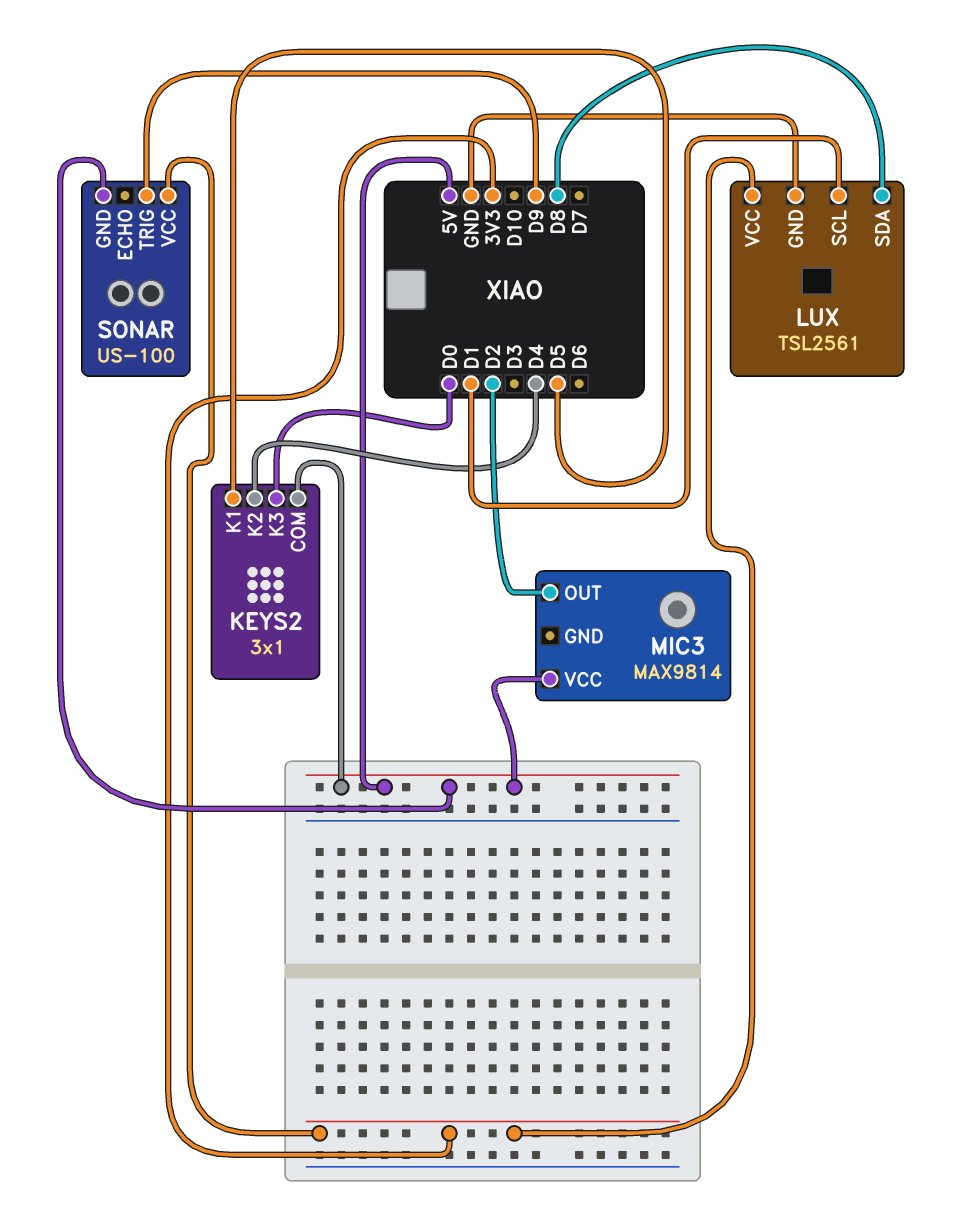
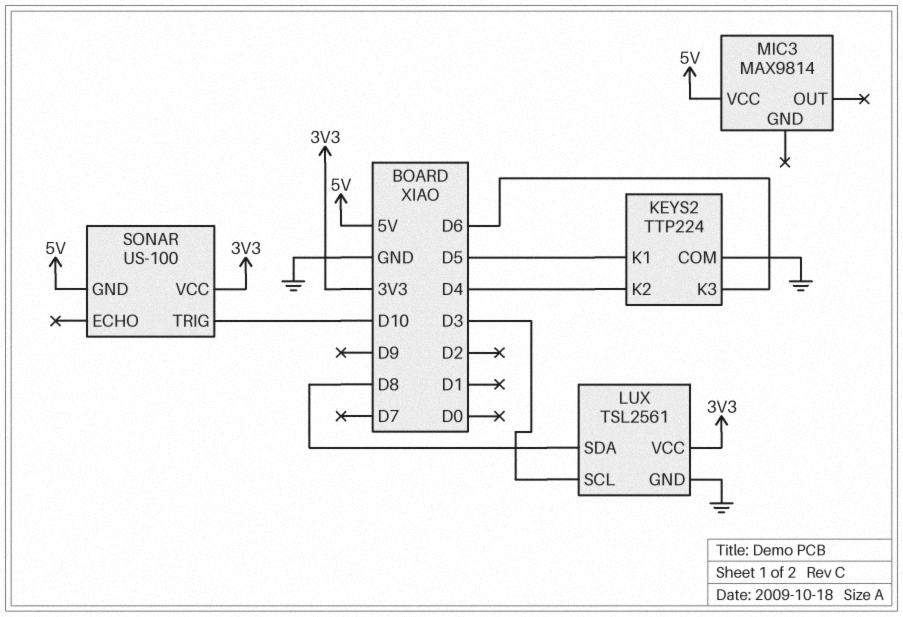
KEYS2: 3x1 -> TTP224
KEYS2 pin COM: 5V -> GND
KEYS2 pin K3: D0 -> D6
LUX pin SCL: D1 -> D3
MIC3 pin OUT: D2 -> none
SONAR pin TRIG: D9 -> D10

